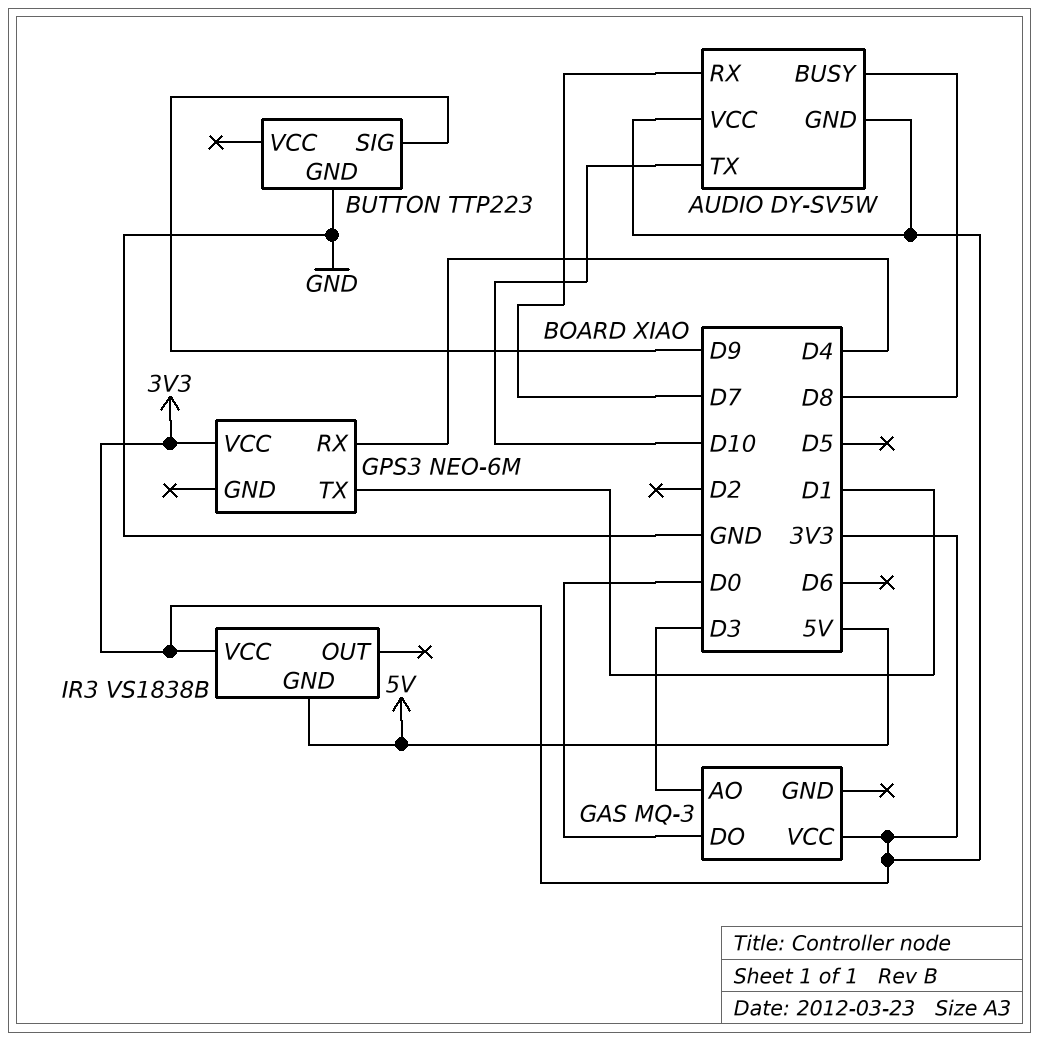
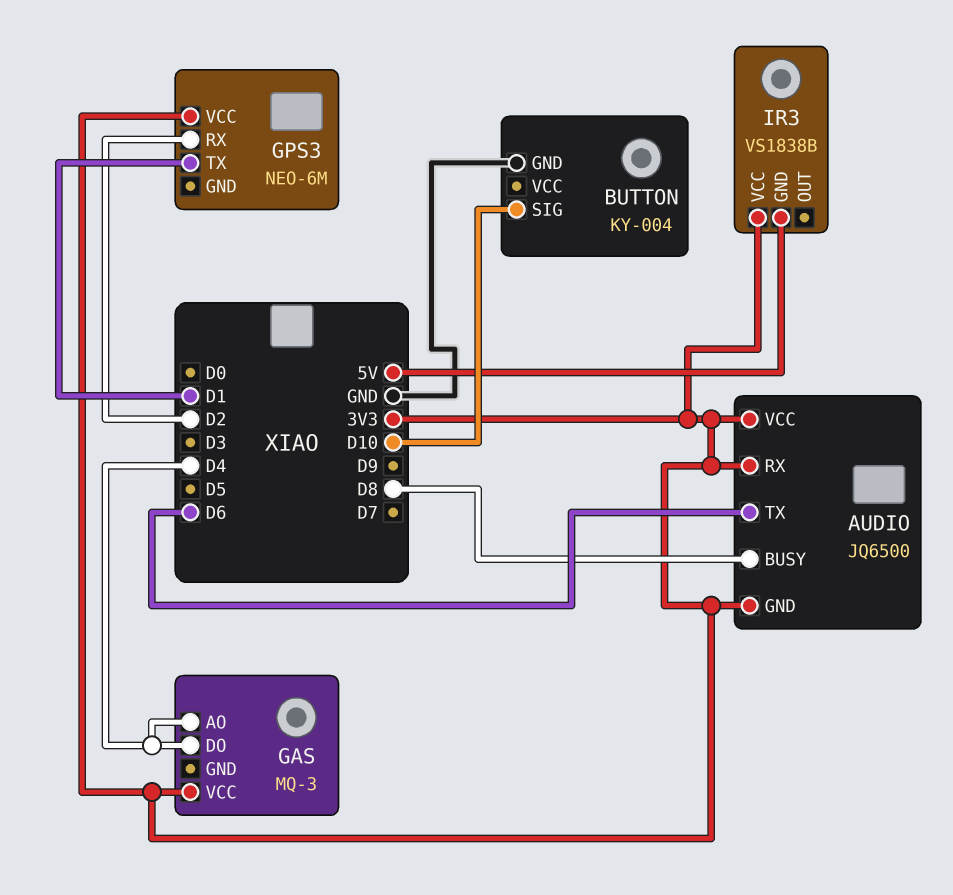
AUDIO: DY-SV5W -> JQ6500
AUDIO pin RX: D7 -> 3V3
AUDIO pin TX: D10 -> D6
BUTTON: TTP223 -> KY-004
BUTTON pin SIG: D9 -> D10
GAS pin AO: D3 -> D4
GAS pin DO: D0 -> D4
GPS3 pin RX: D4 -> D2

